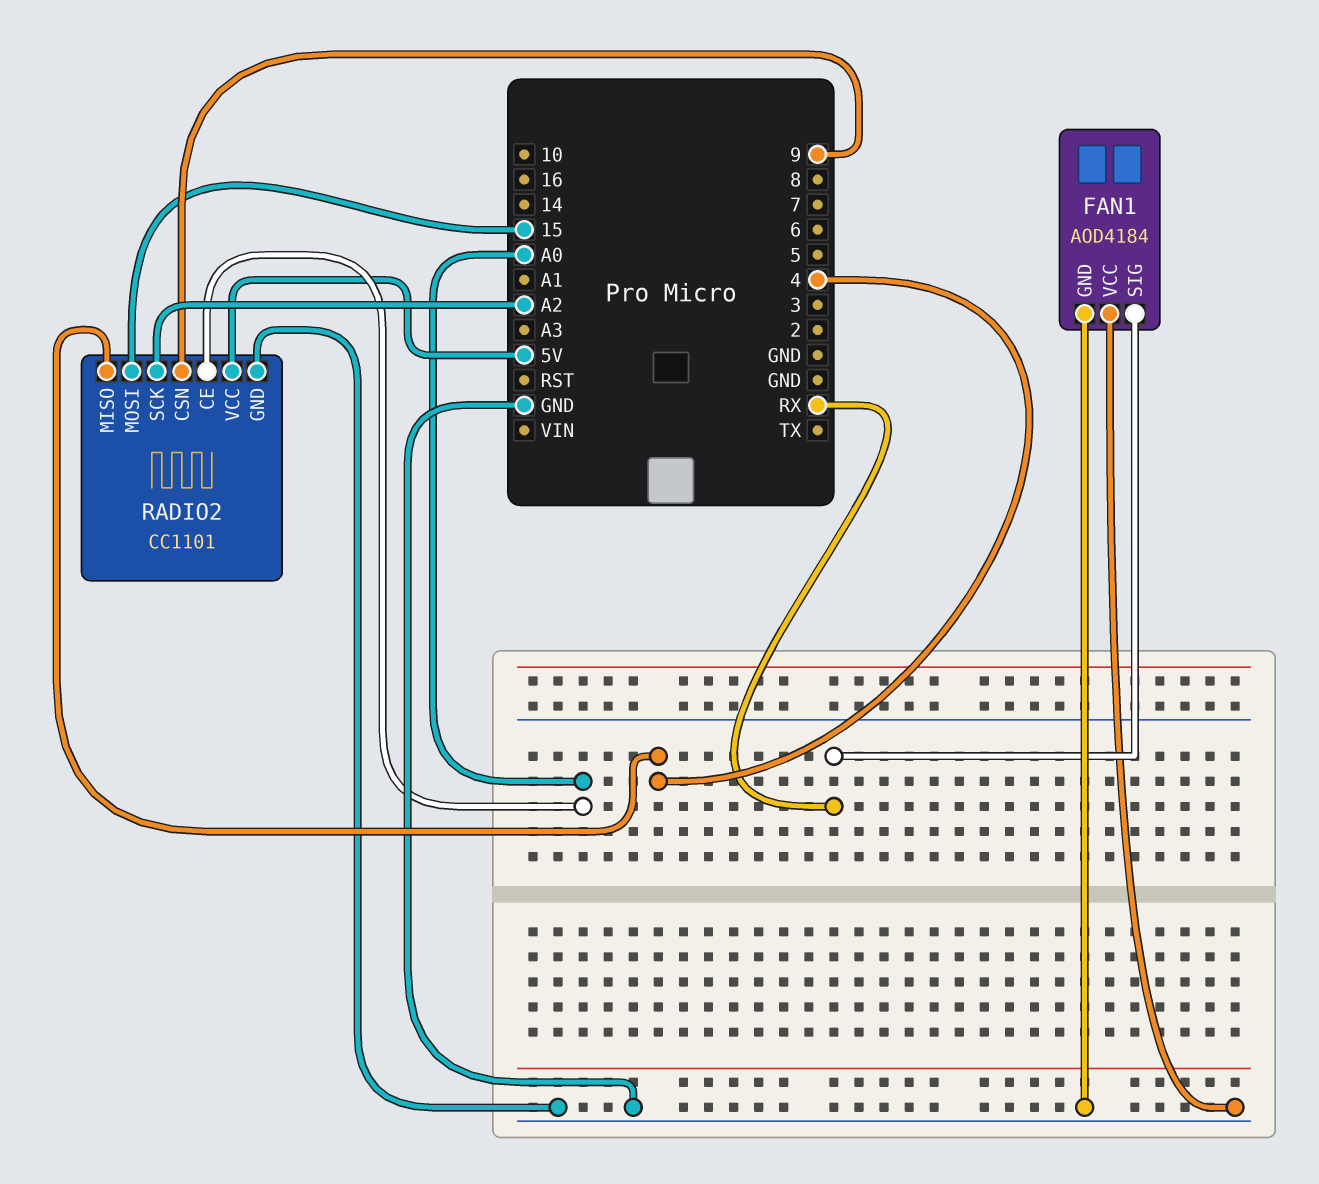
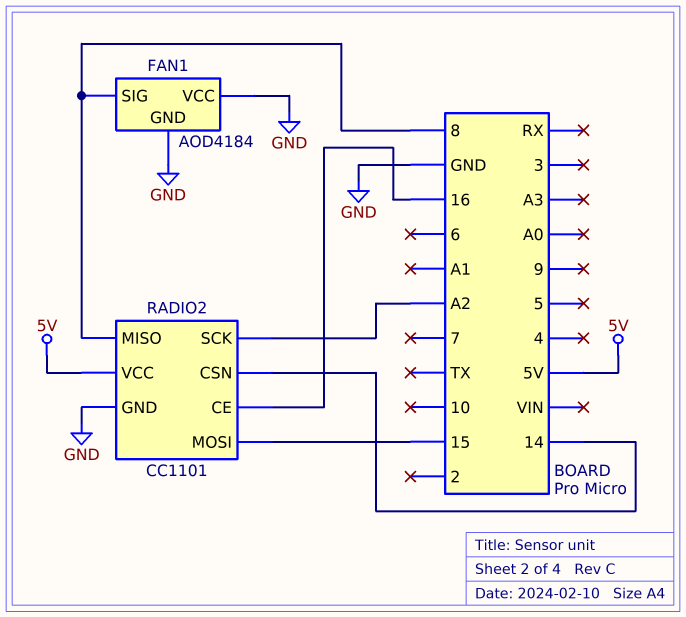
FAN1 pin SIG: RX -> 8
RADIO2 pin CE: A0 -> 16
RADIO2 pin CSN: 9 -> 14
RADIO2 pin MISO: 4 -> 8

